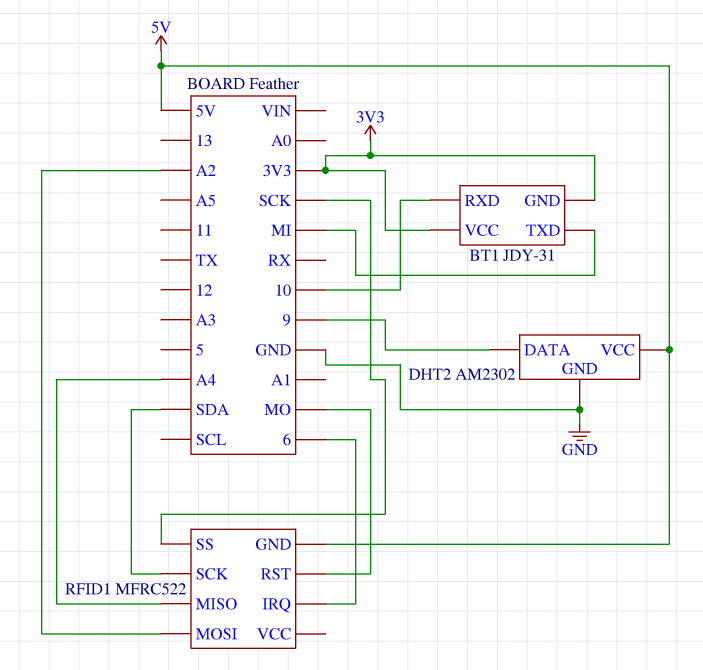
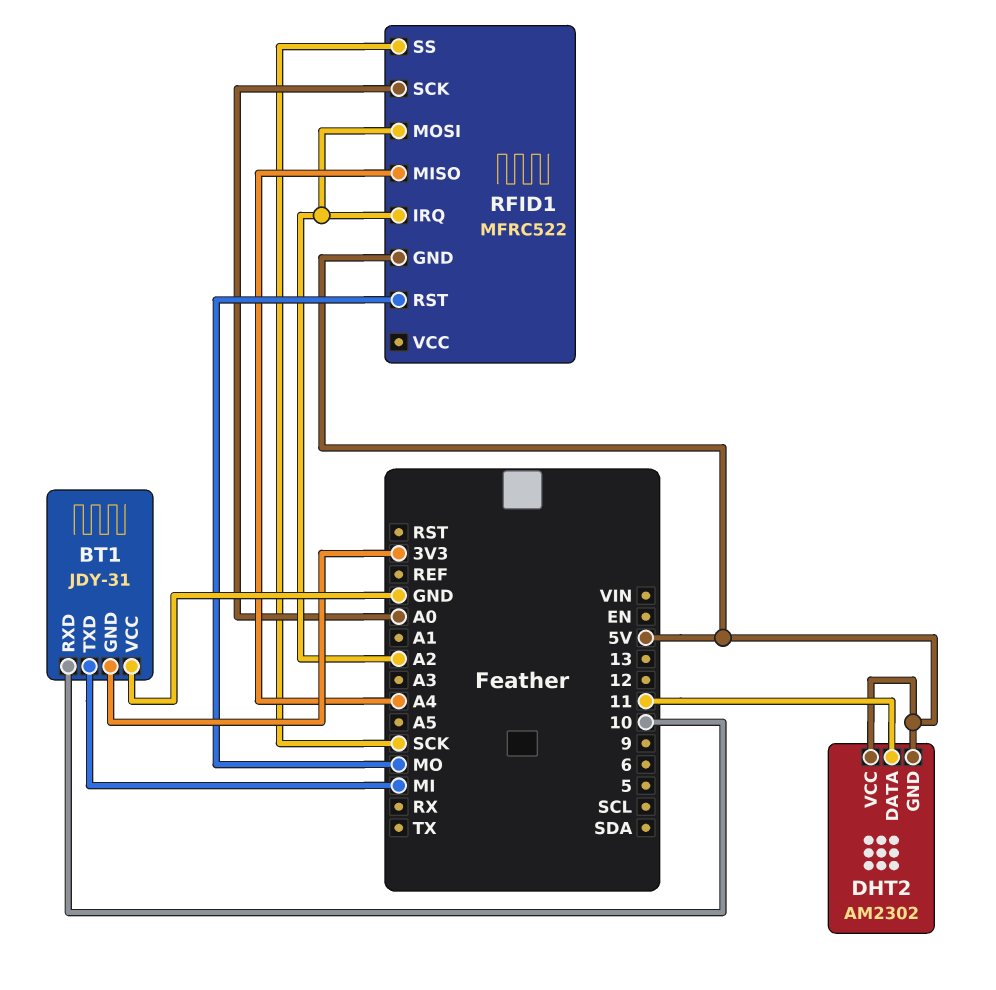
BT1 pin VCC: 3V3 -> GND
DHT2 pin DATA: 9 -> 11
DHT2 pin GND: GND -> 5V
RFID1 pin IRQ: 6 -> A2
RFID1 pin SCK: SDA -> A0

